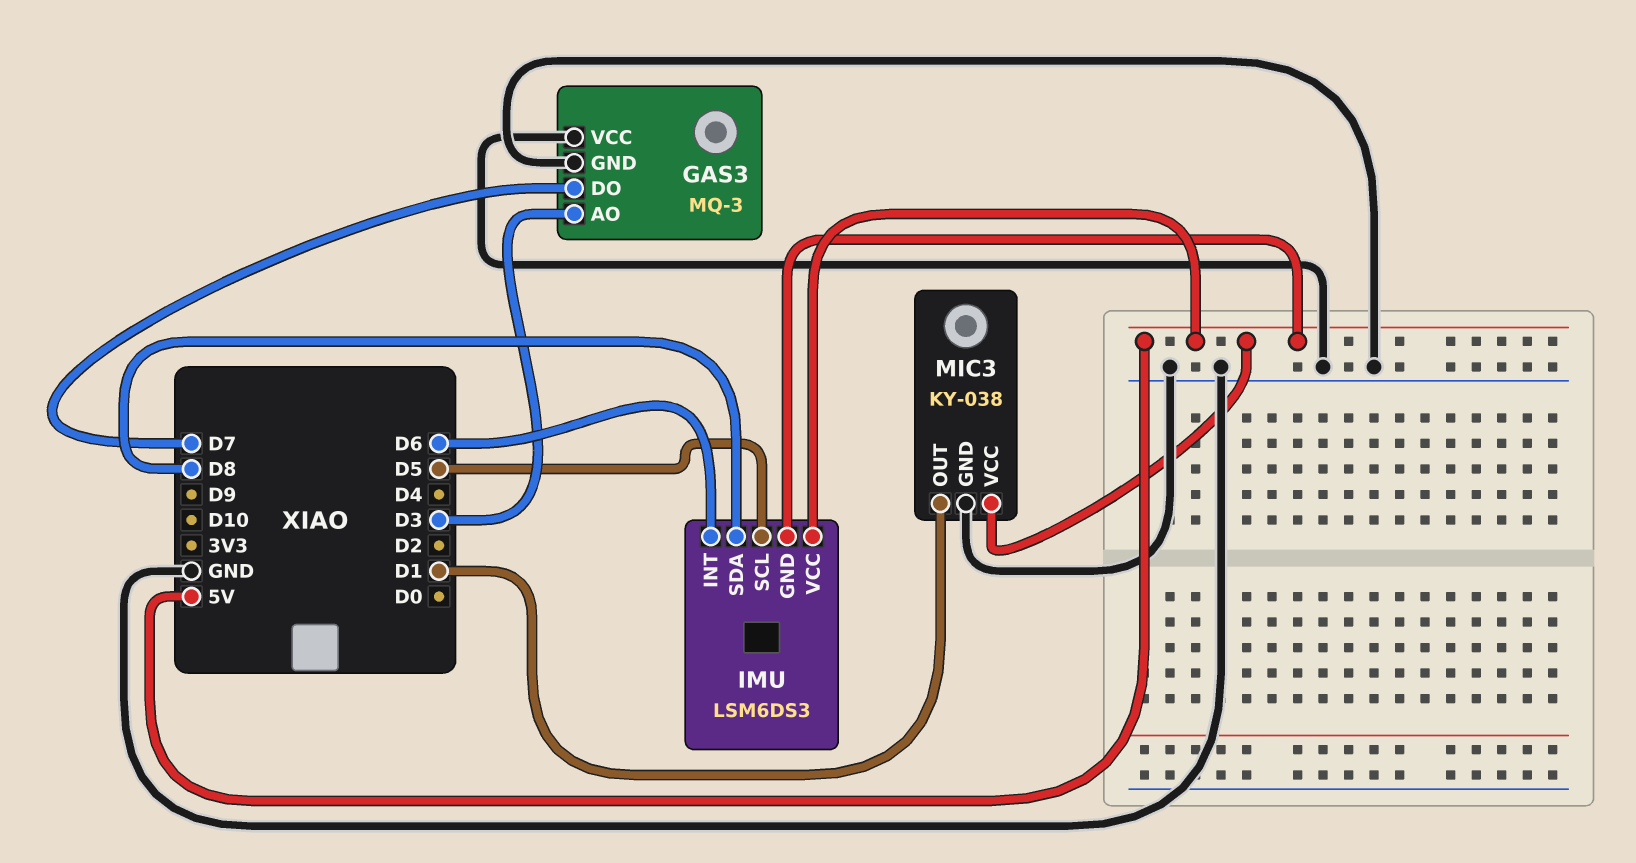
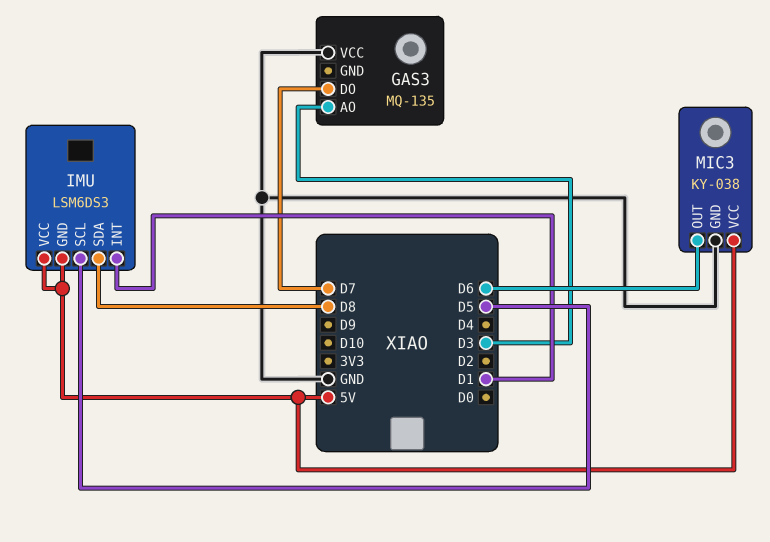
GAS3: MQ-3 -> MQ-135
GAS3 pin GND: GND -> none
IMU pin INT: D6 -> D1
MIC3 pin OUT: D1 -> D6

